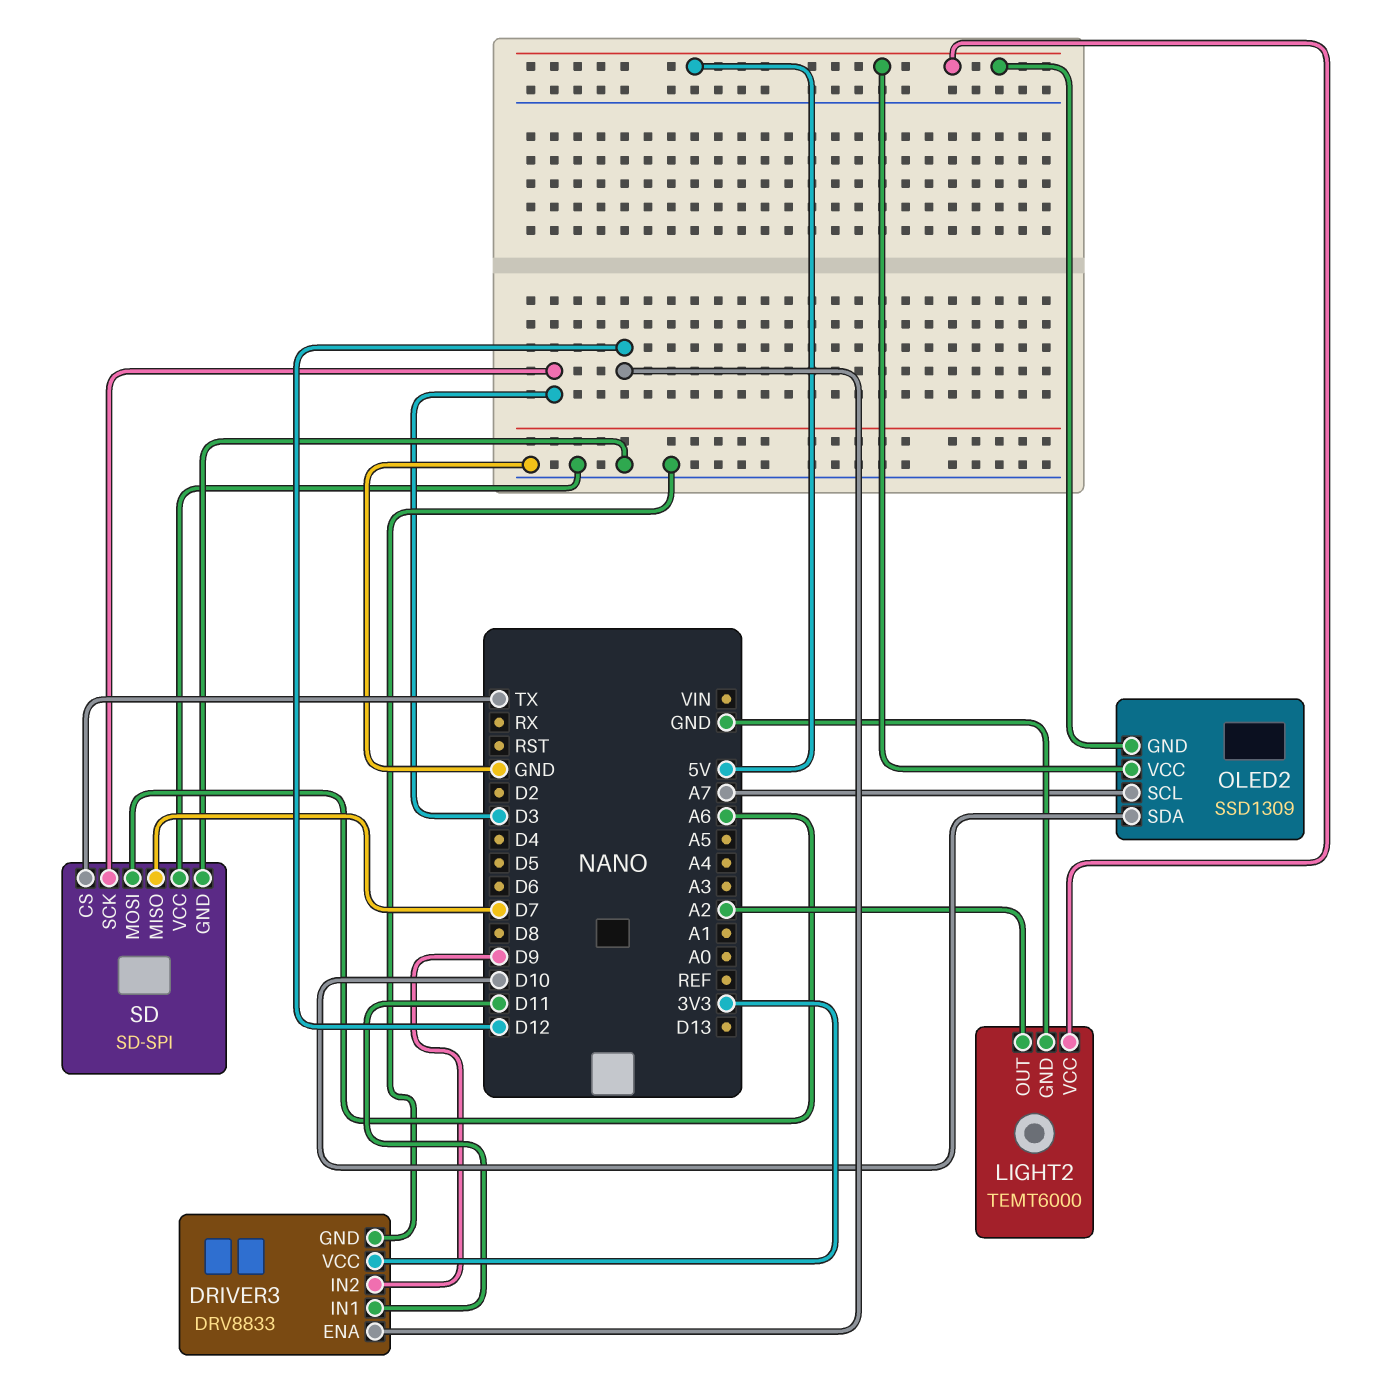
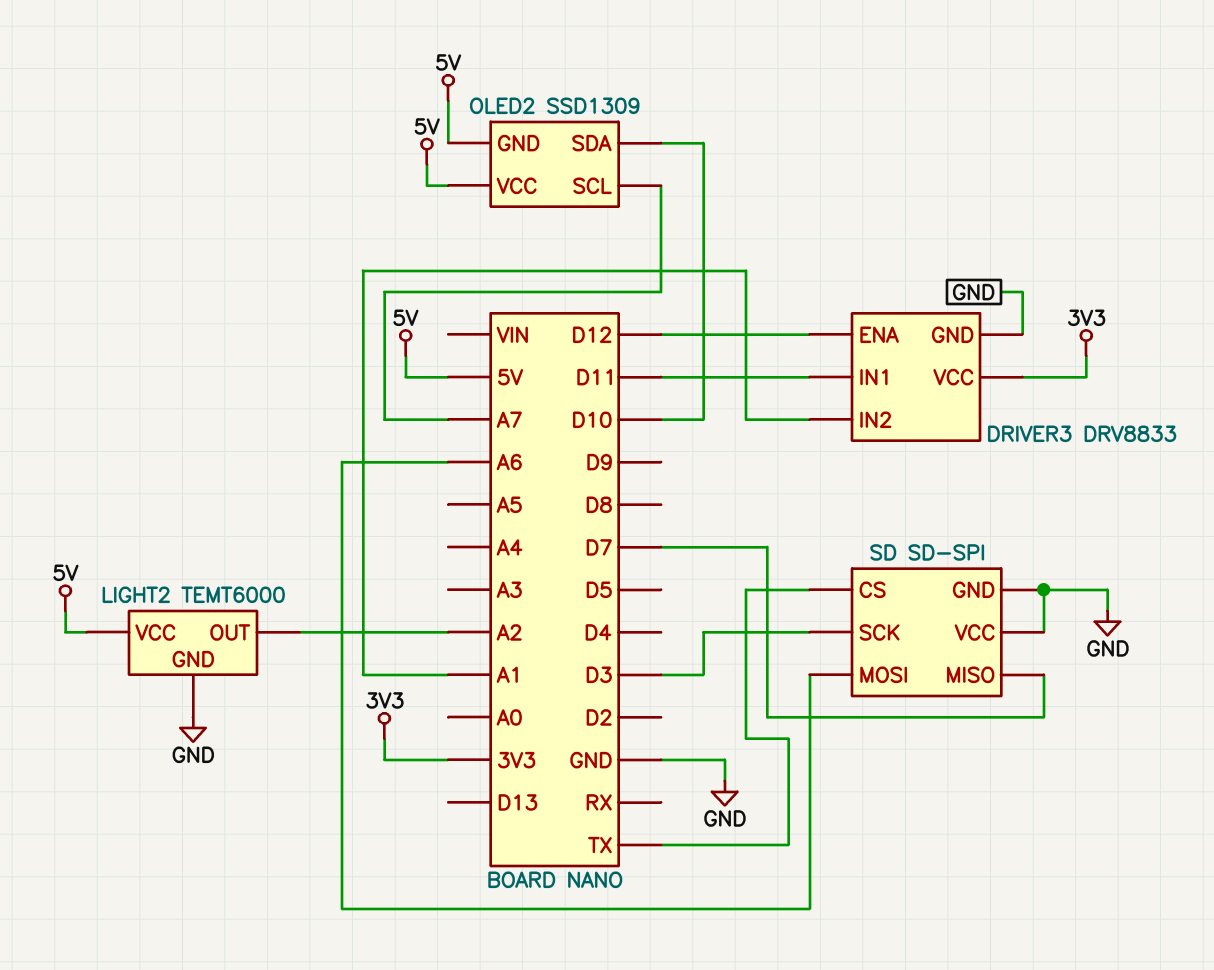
DRIVER3 pin IN2: D9 -> A1

